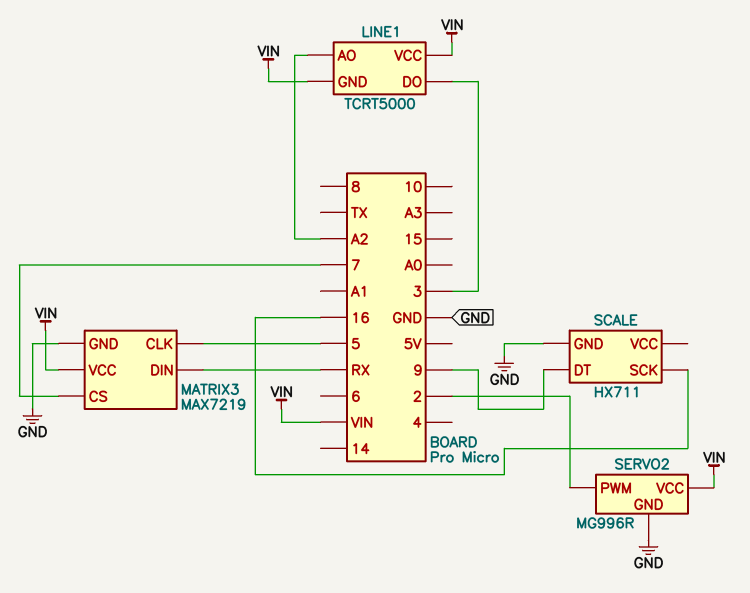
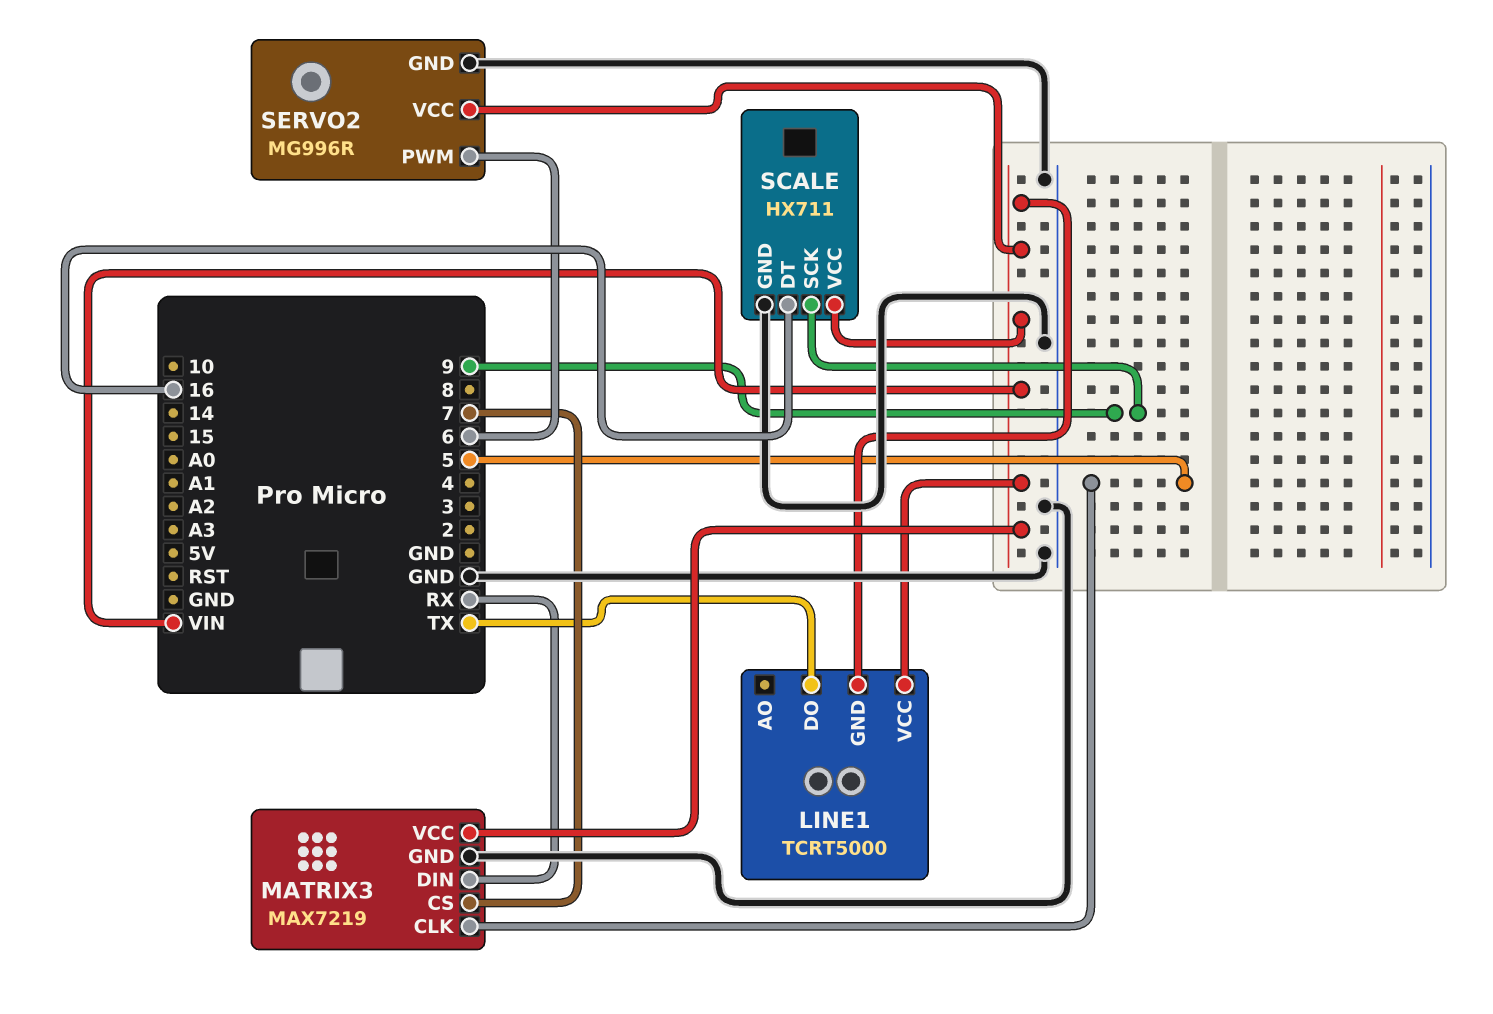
LINE1 pin AO: A2 -> none
LINE1 pin DO: 3 -> TX
SCALE pin DT: 9 -> 16
SCALE pin SCK: 16 -> 9
SCALE pin VCC: none -> VIN
SERVO2 pin PWM: 2 -> 6

